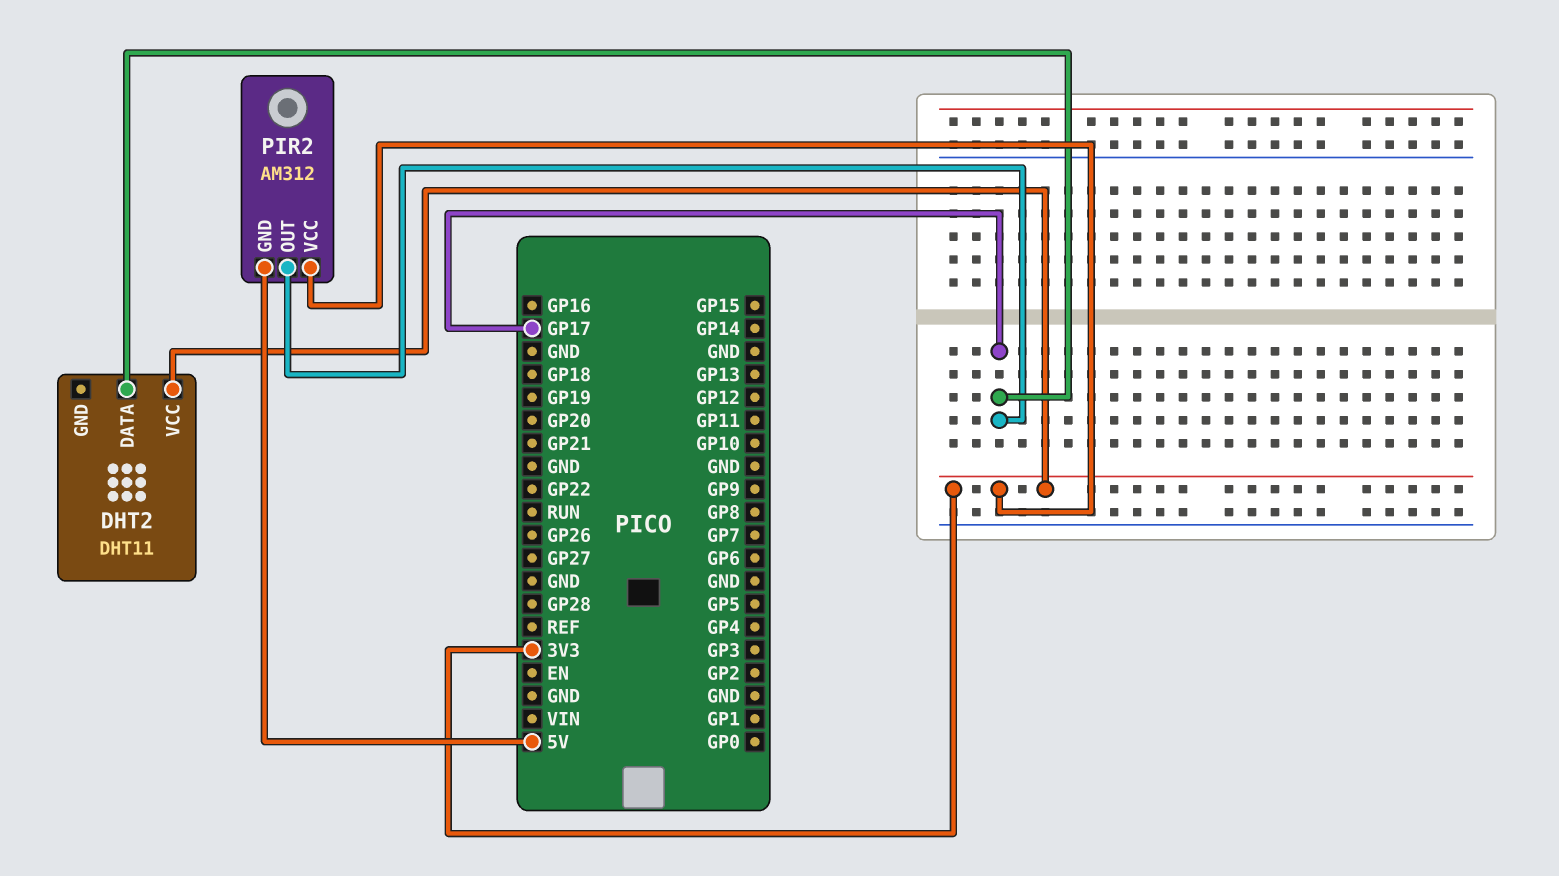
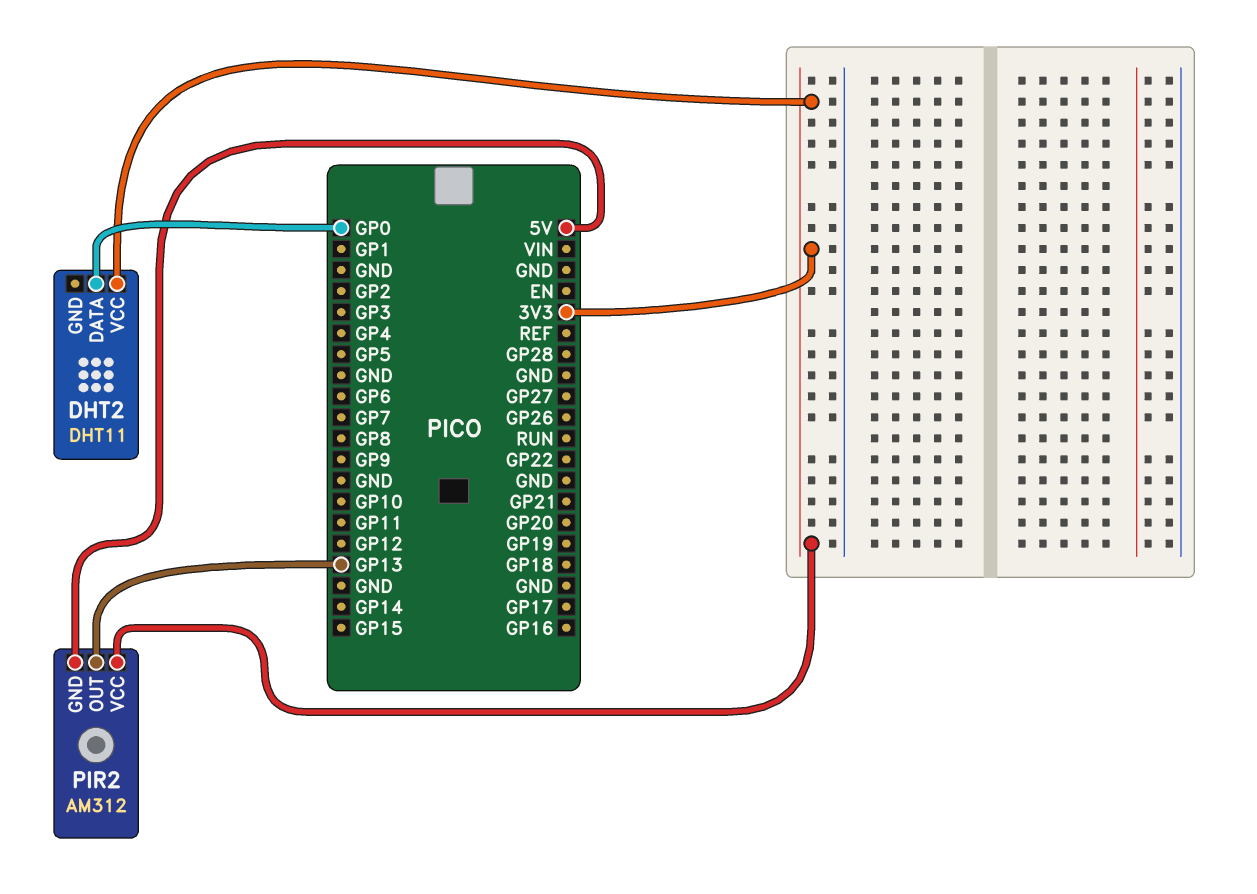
DHT2 pin DATA: GP17 -> GP0
PIR2 pin OUT: GP17 -> GP13

